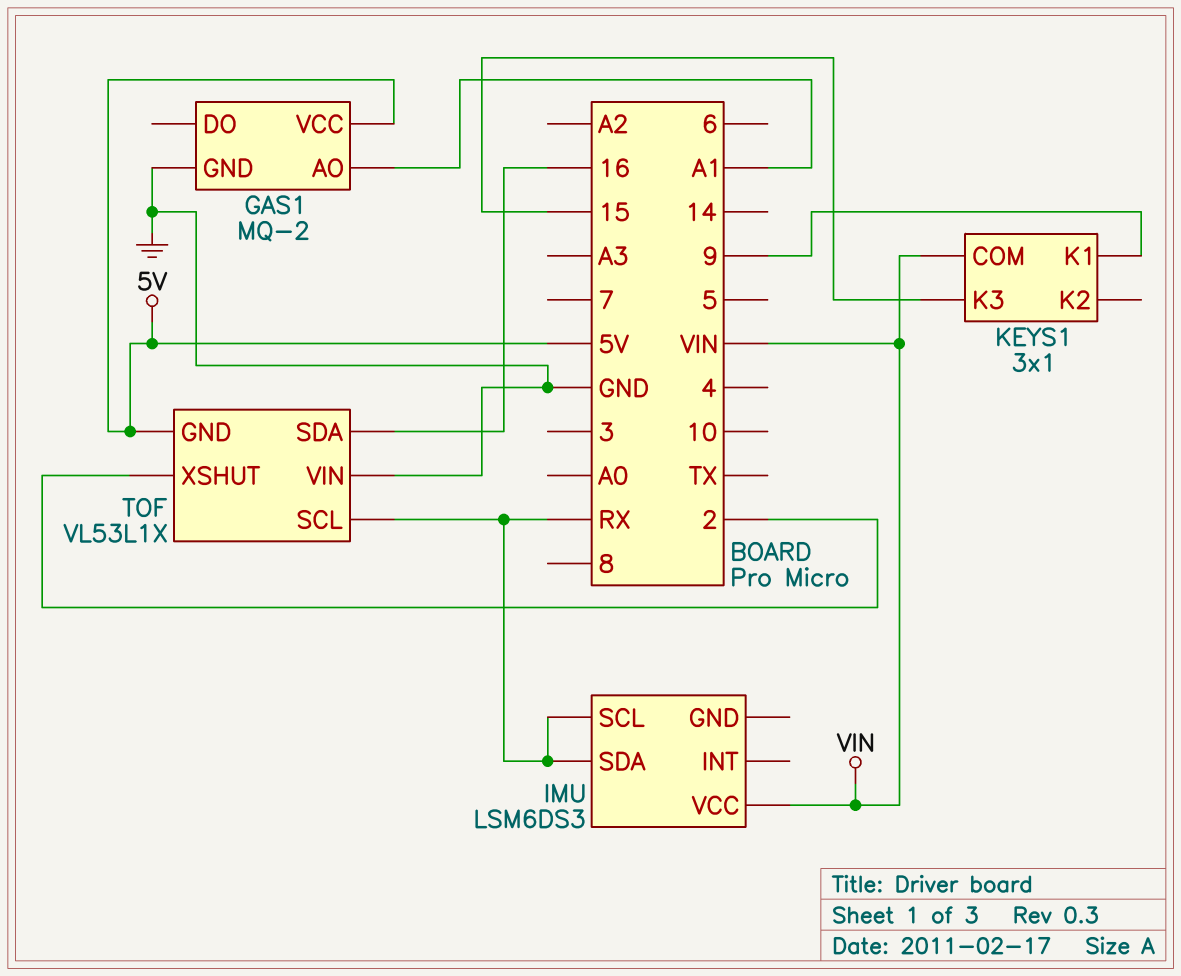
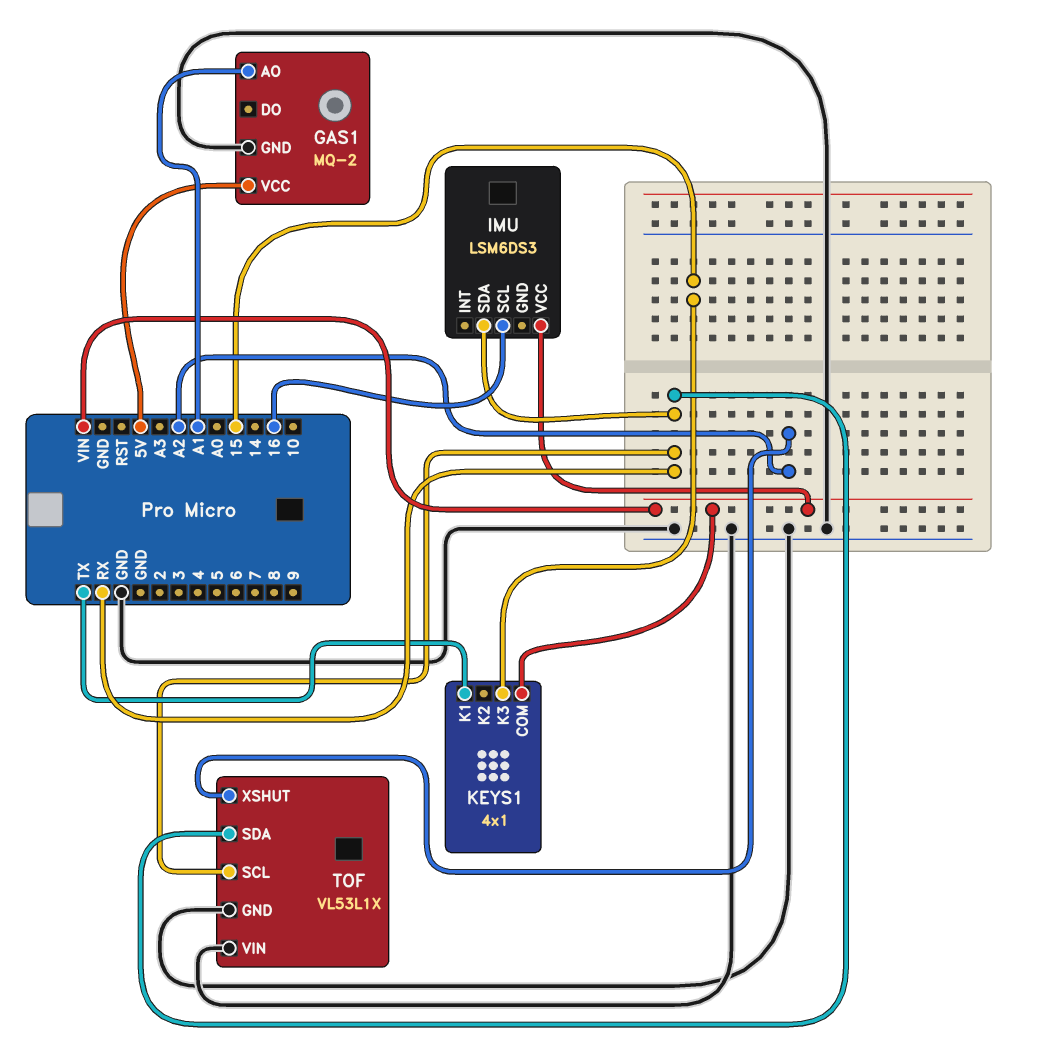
IMU pin SCL: RX -> 16
KEYS1: 3x1 -> 4x1
KEYS1 pin K1: 9 -> TX
TOF pin GND: 5V -> GND
TOF pin SDA: 16 -> RX
TOF pin XSHUT: 2 -> A2

